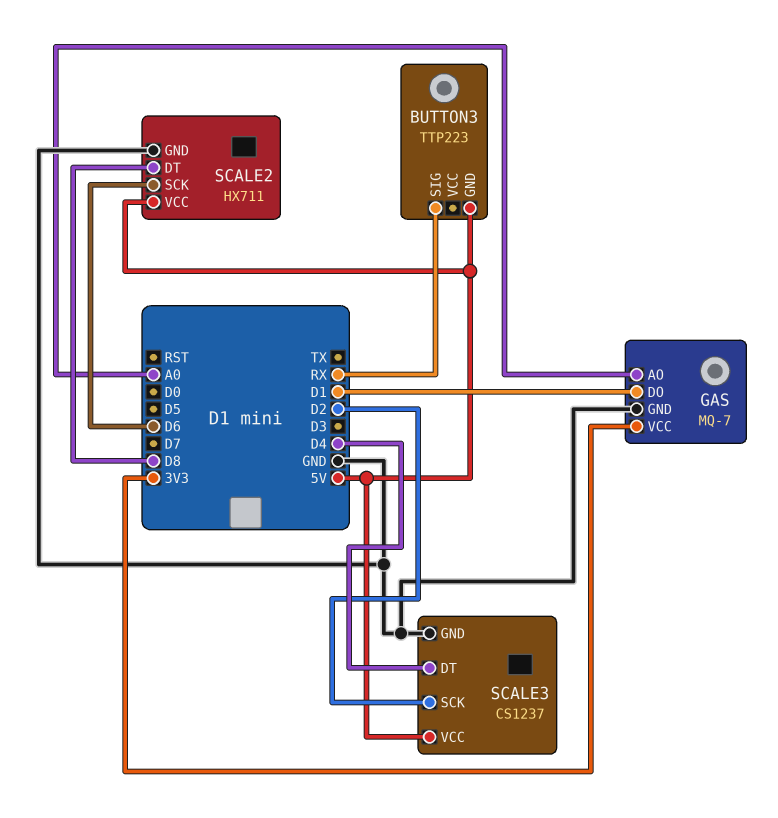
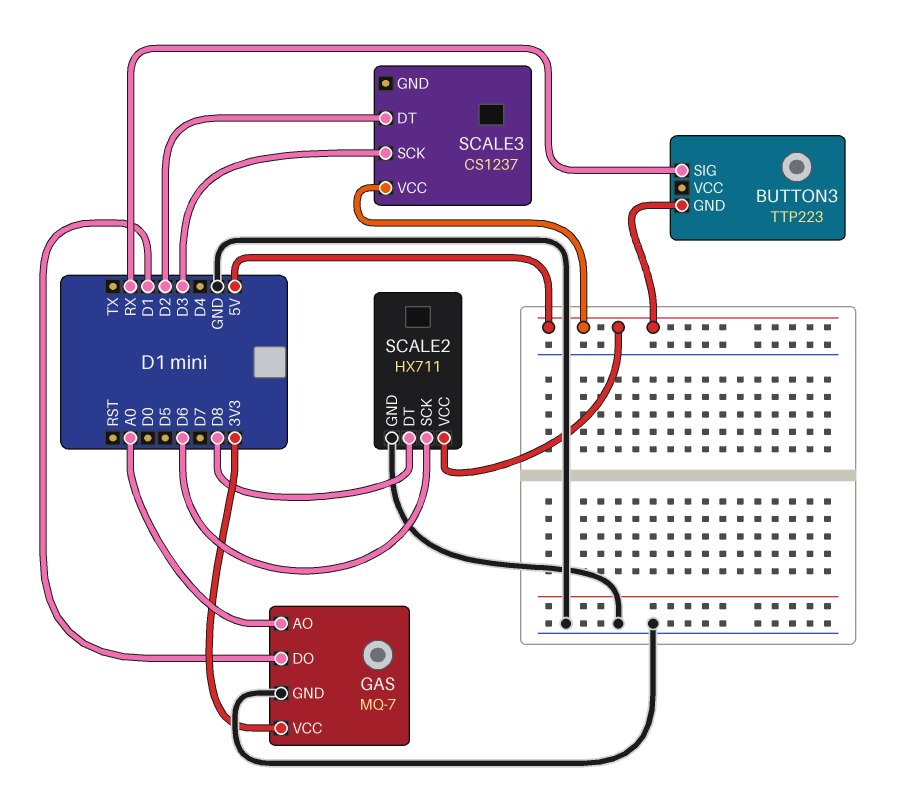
SCALE3 pin DT: D4 -> D2
SCALE3 pin GND: GND -> none
SCALE3 pin SCK: D2 -> D3

